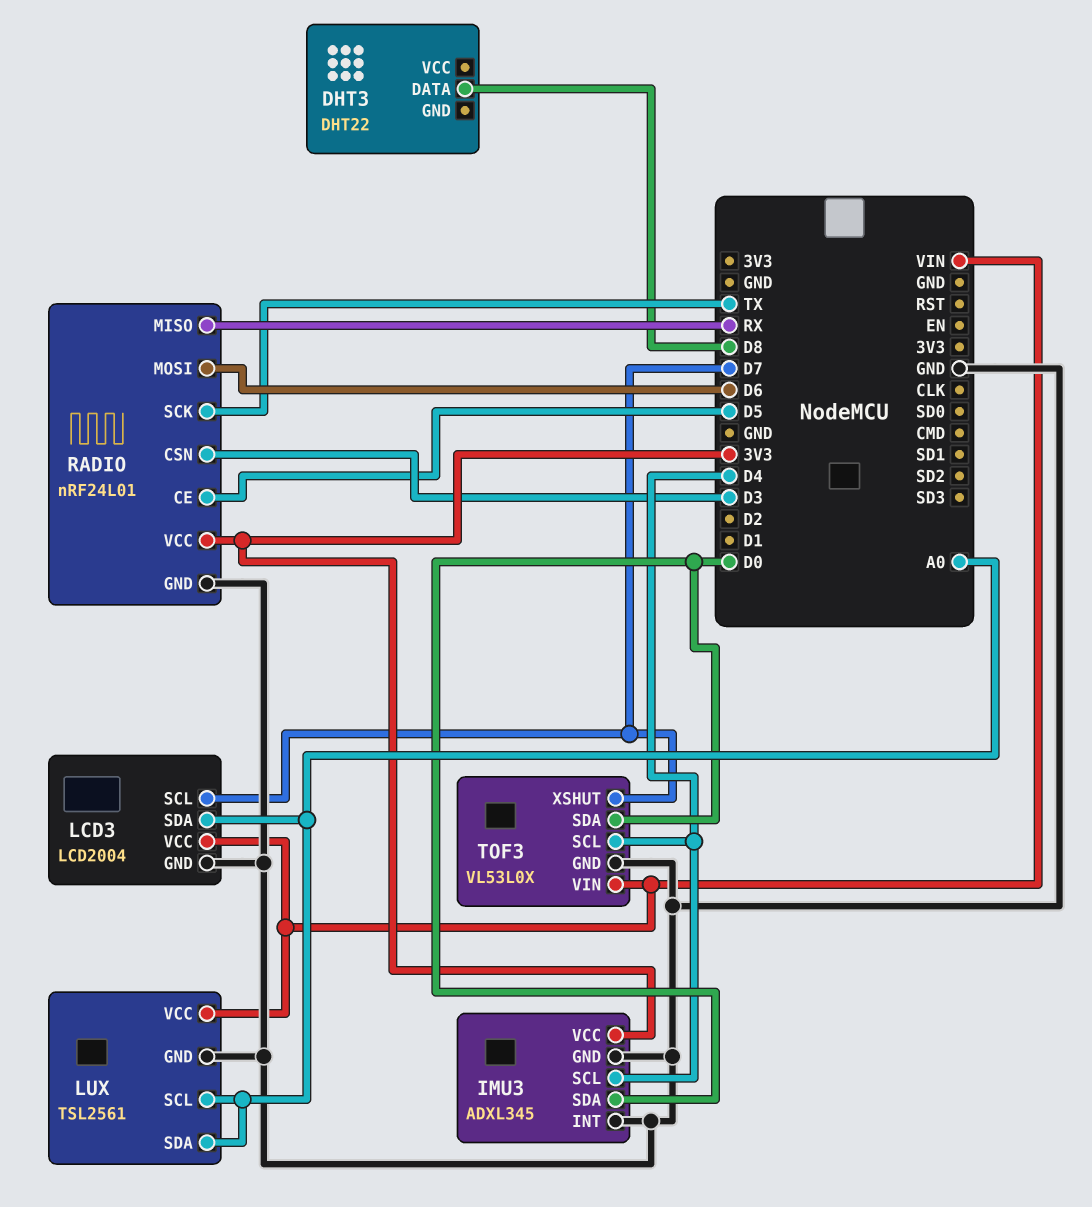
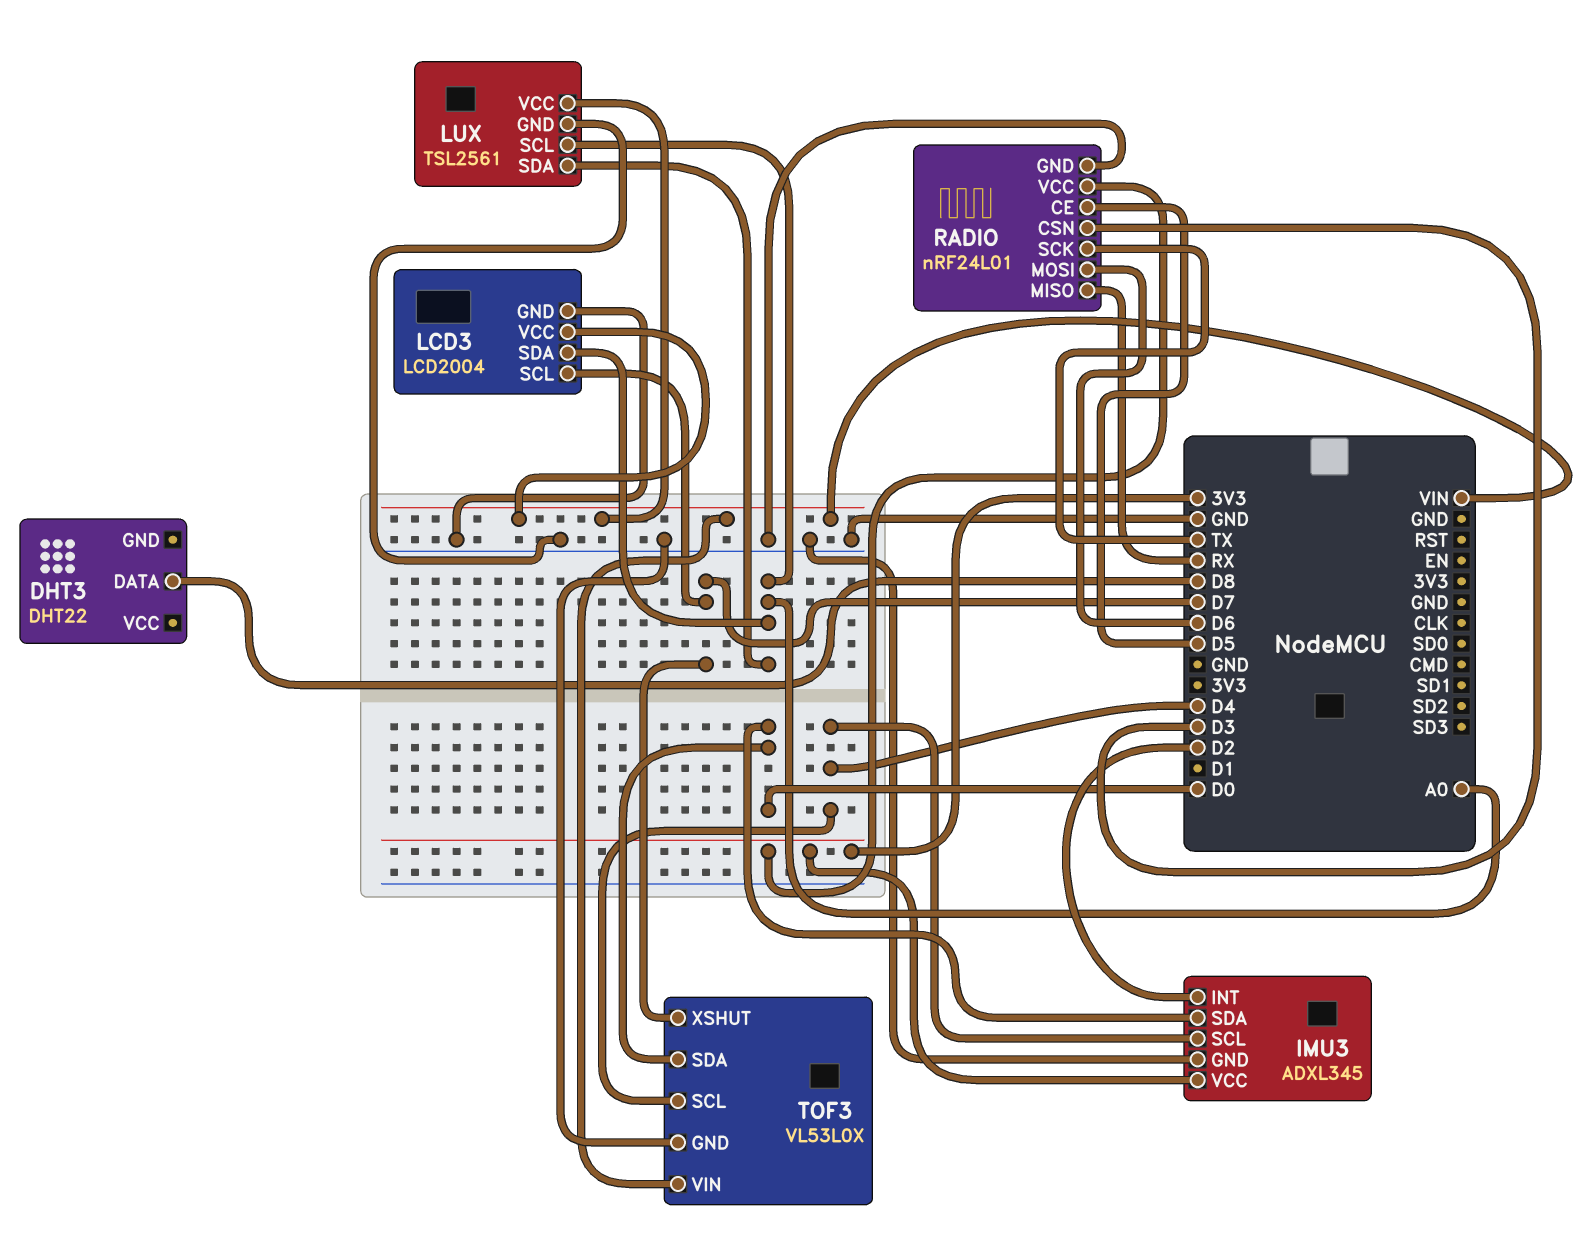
IMU3 pin INT: GND -> D2

